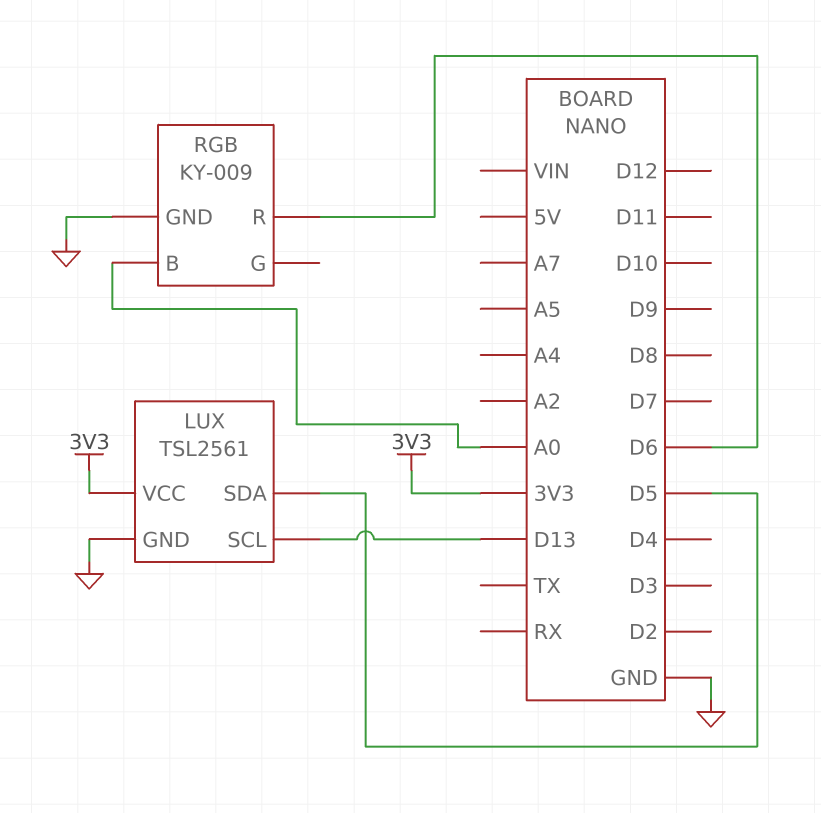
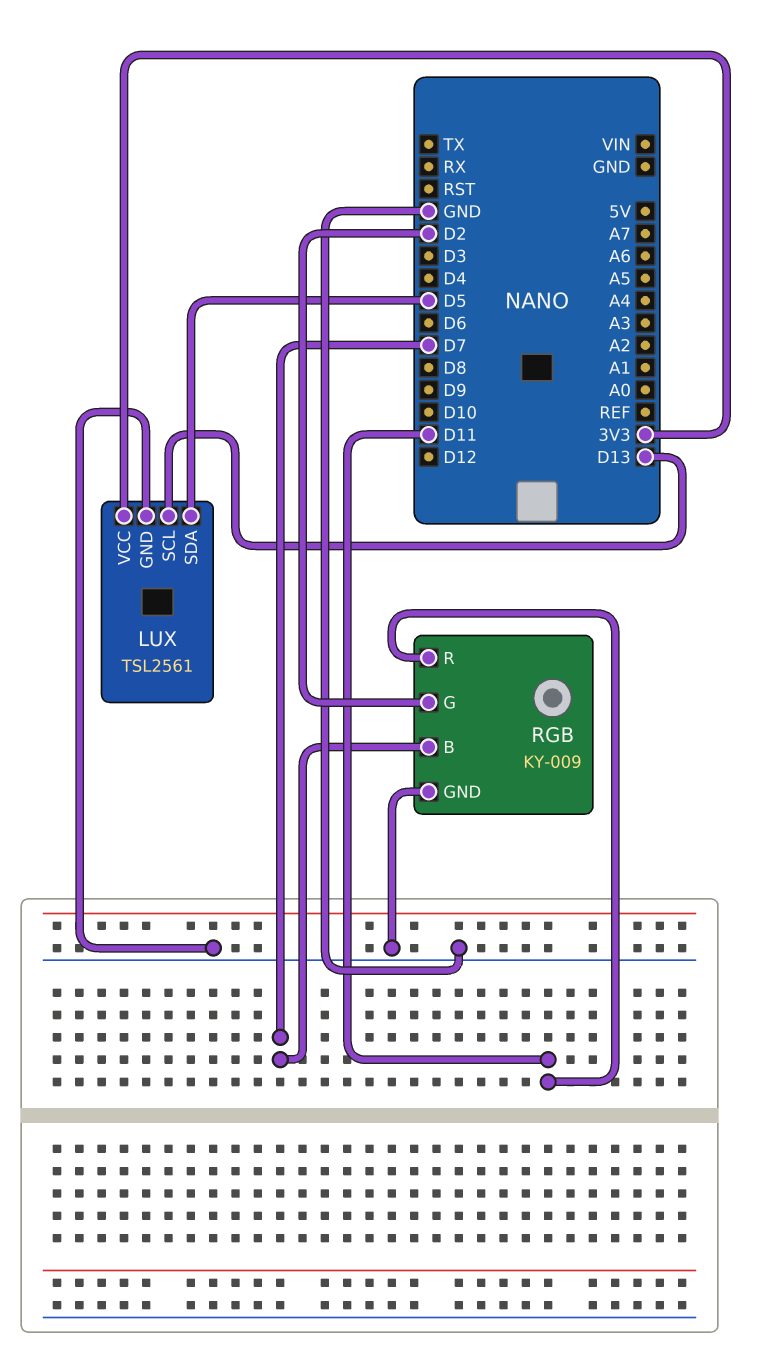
RGB pin B: A0 -> D7
RGB pin G: none -> D2
RGB pin R: D6 -> D11

